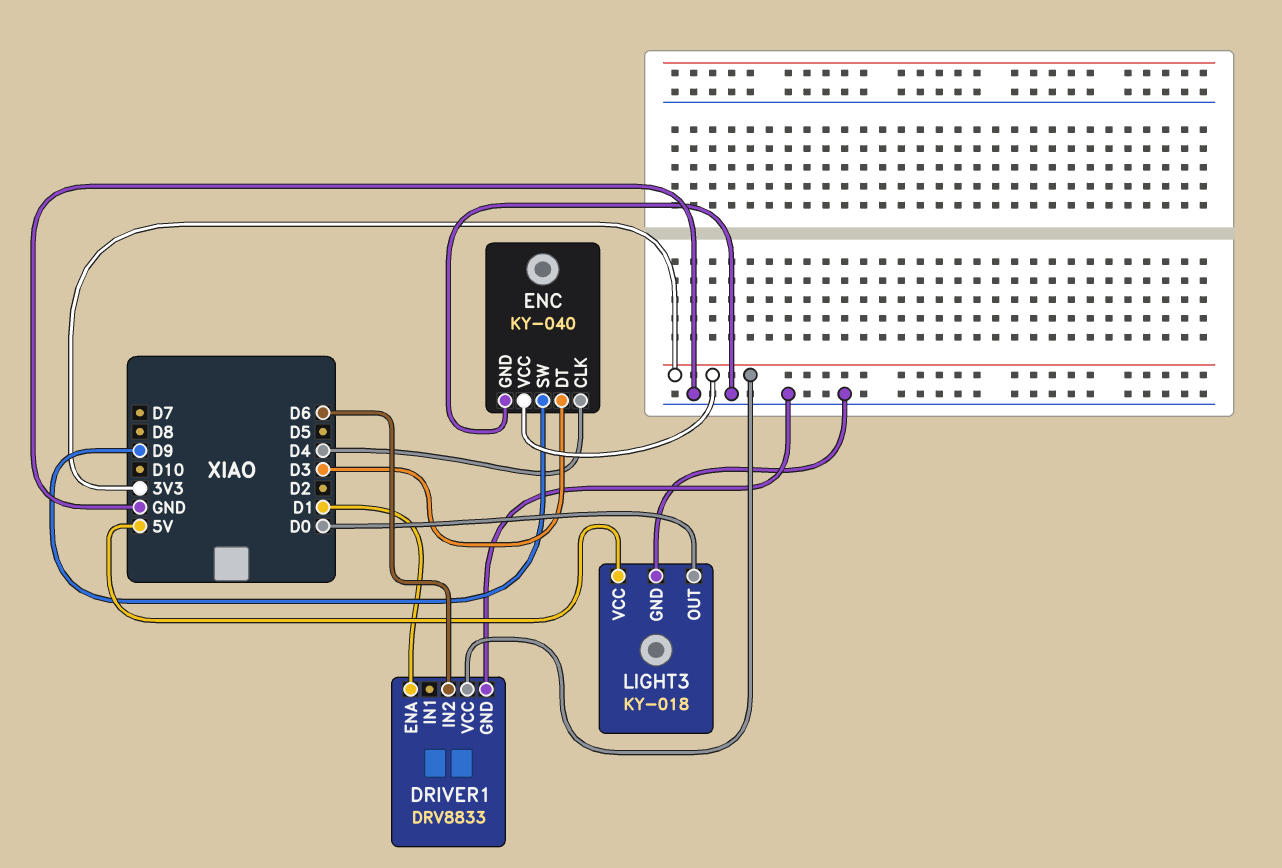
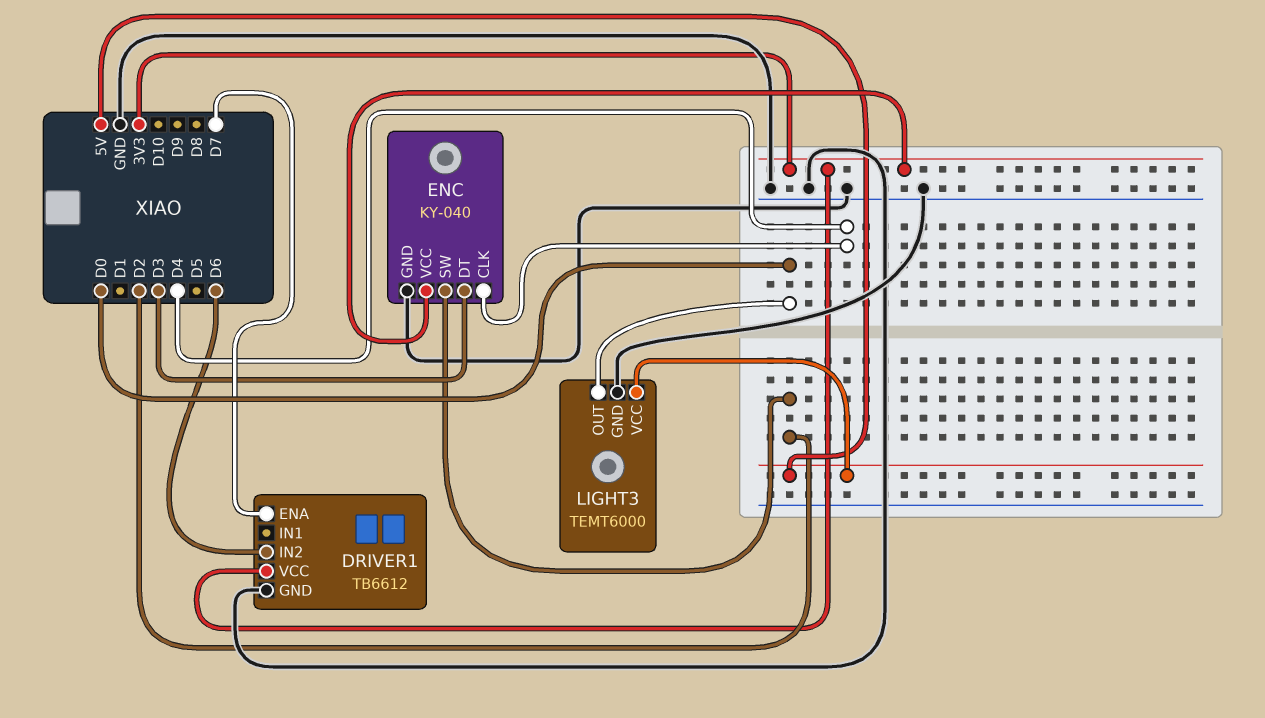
DRIVER1: DRV8833 -> TB6612
DRIVER1 pin ENA: D1 -> D7
ENC pin SW: D9 -> D2
LIGHT3: KY-018 -> TEMT6000

